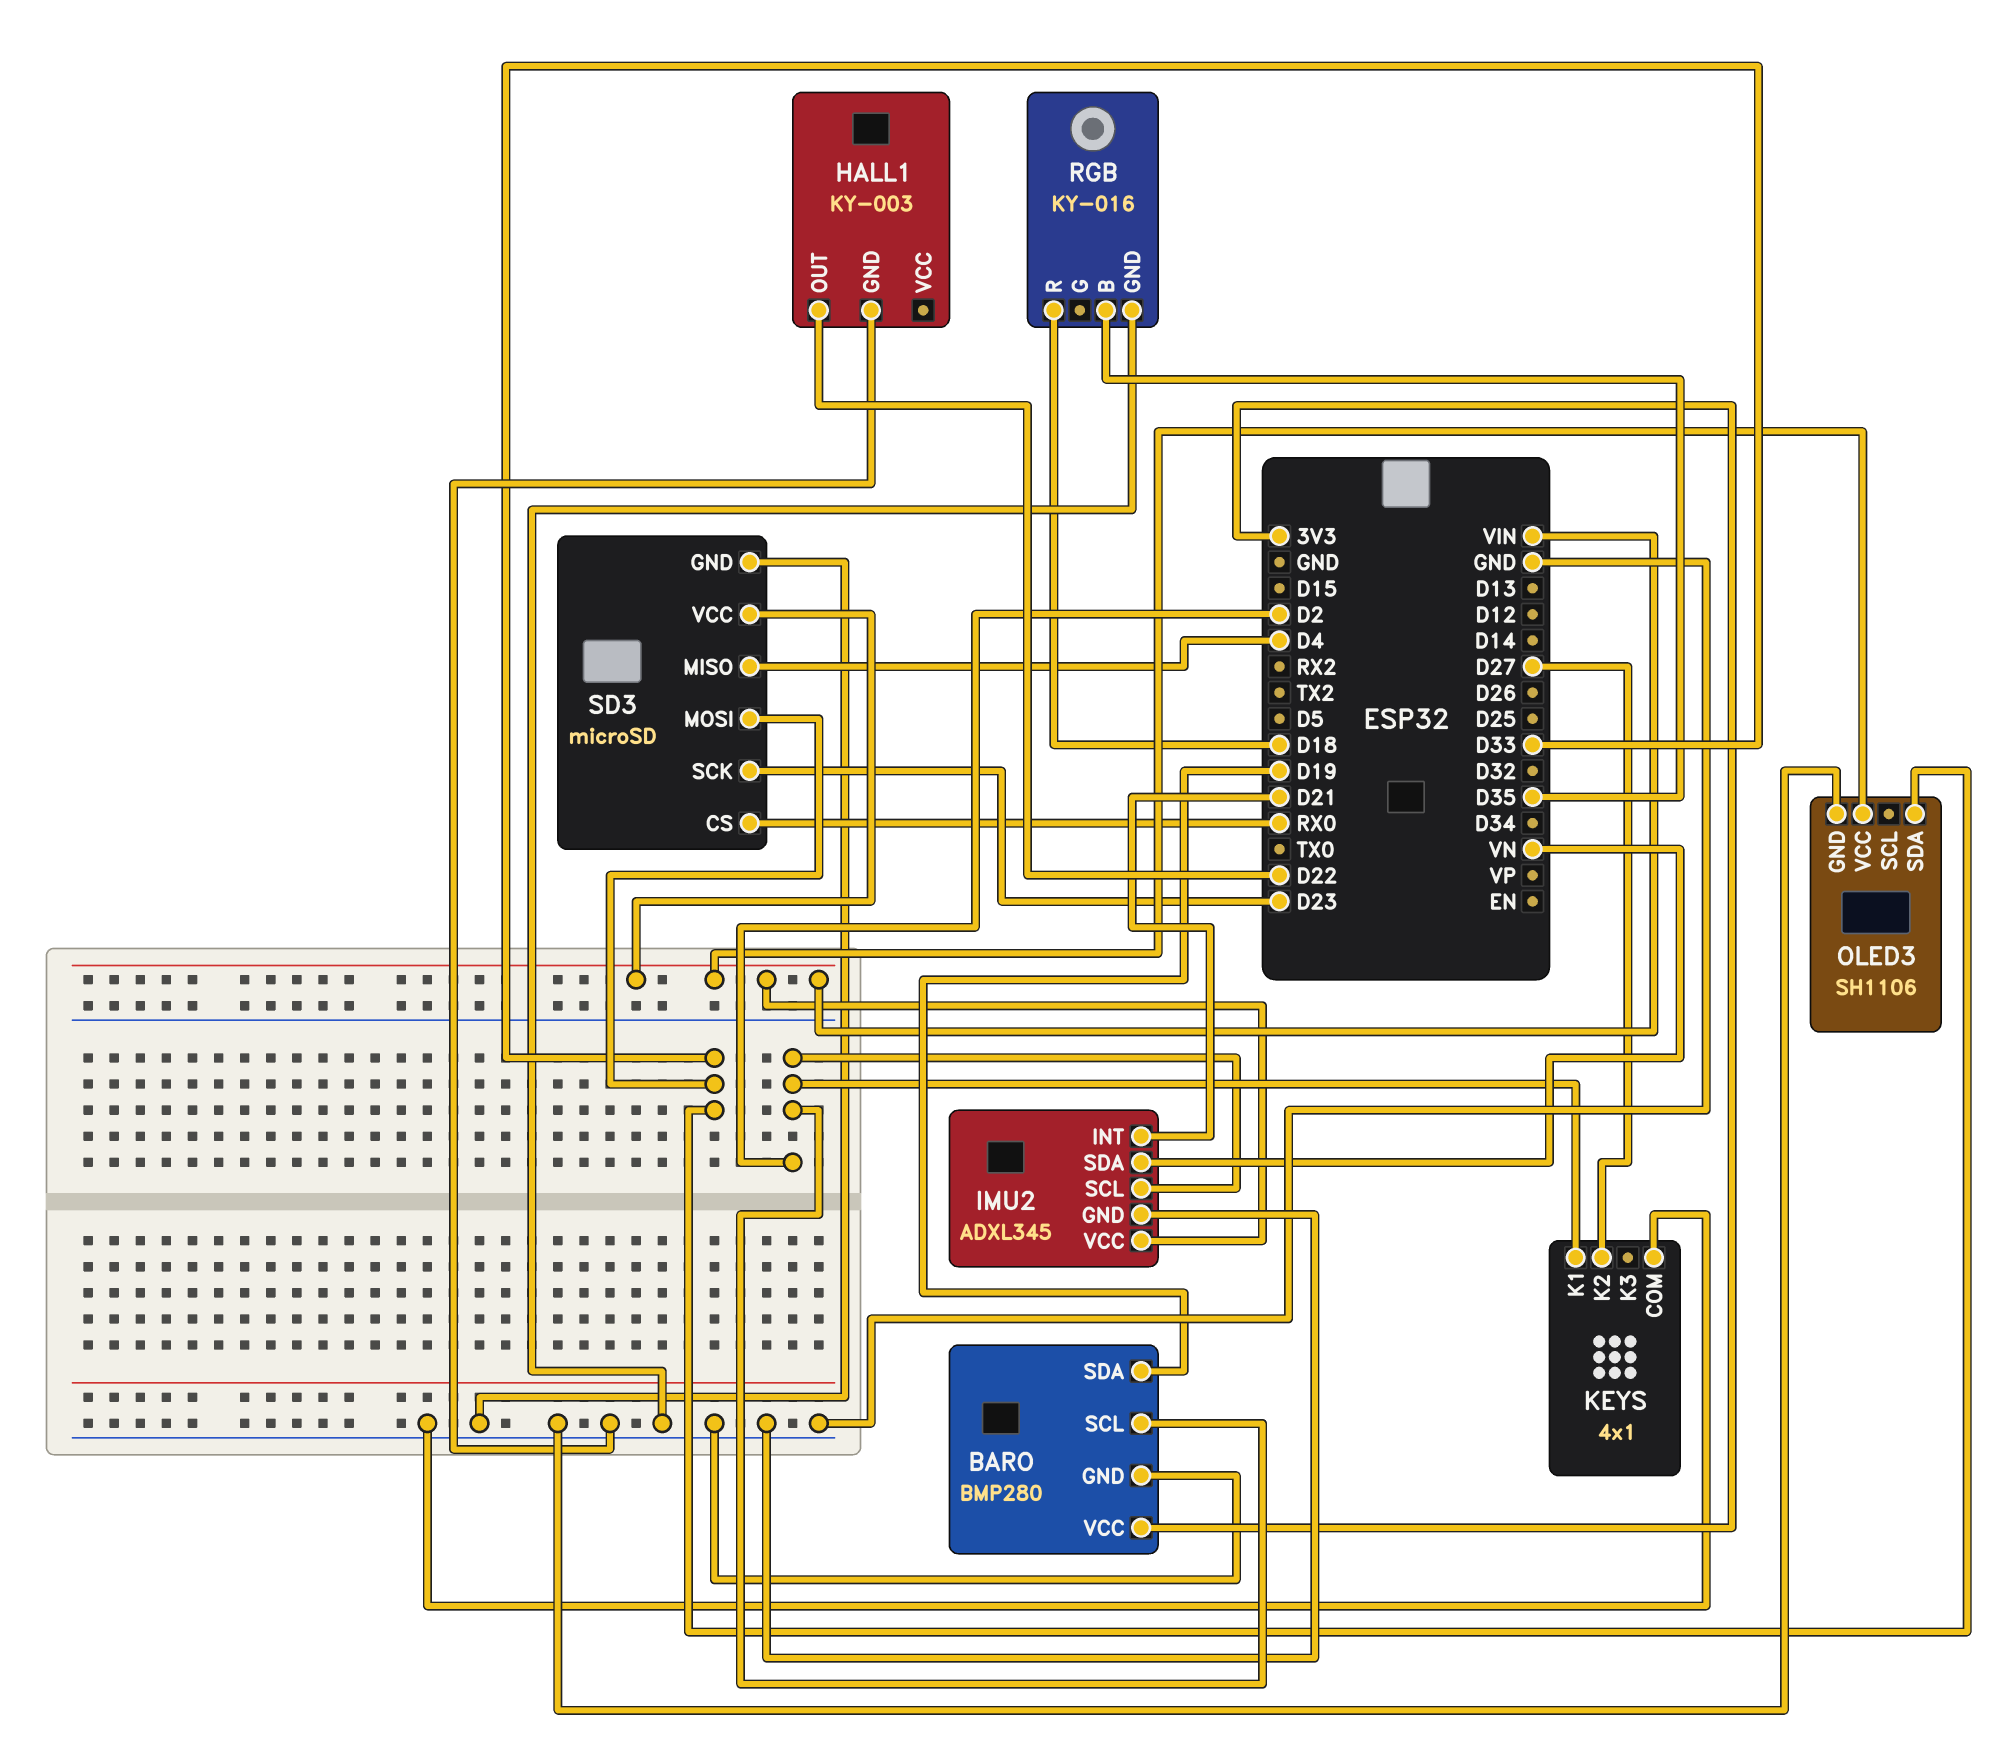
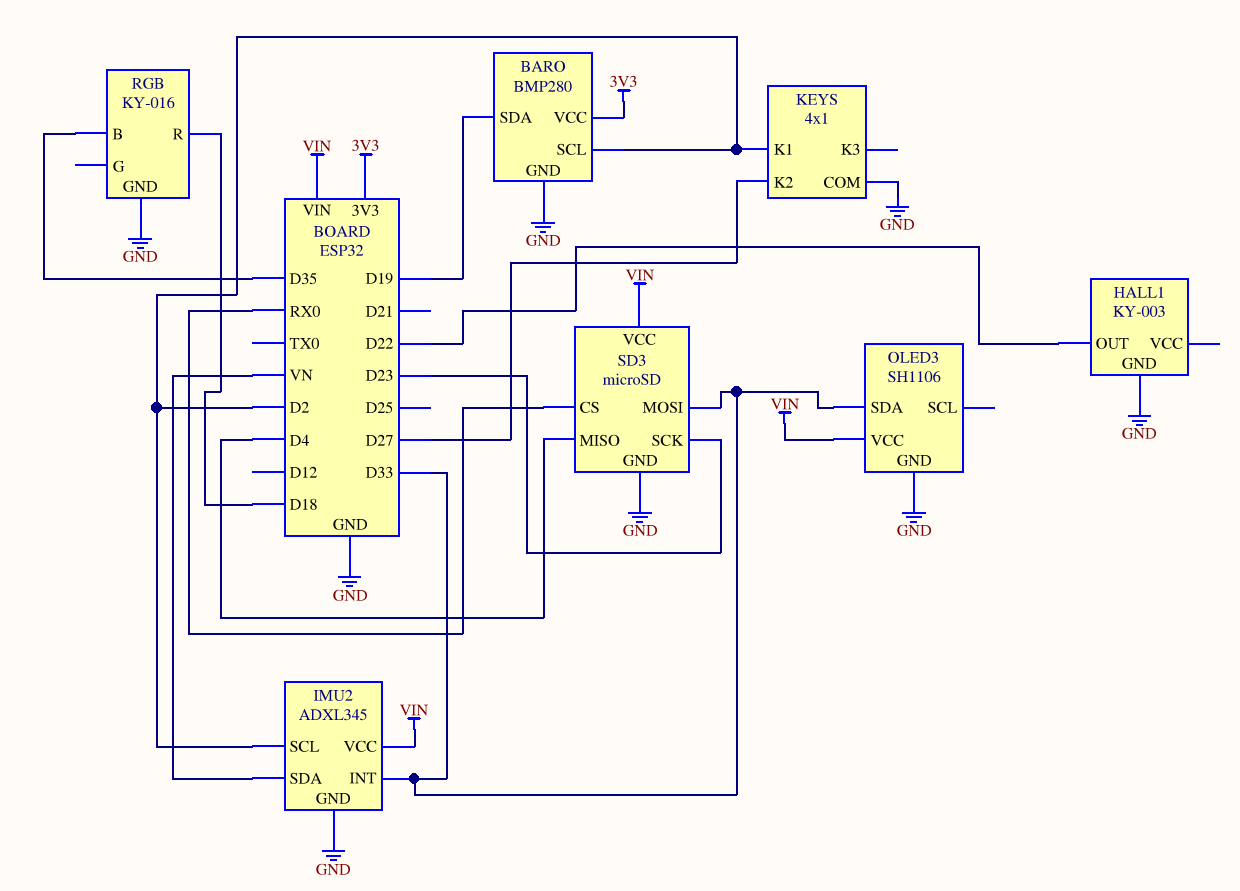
IMU2 pin INT: D21 -> D33

